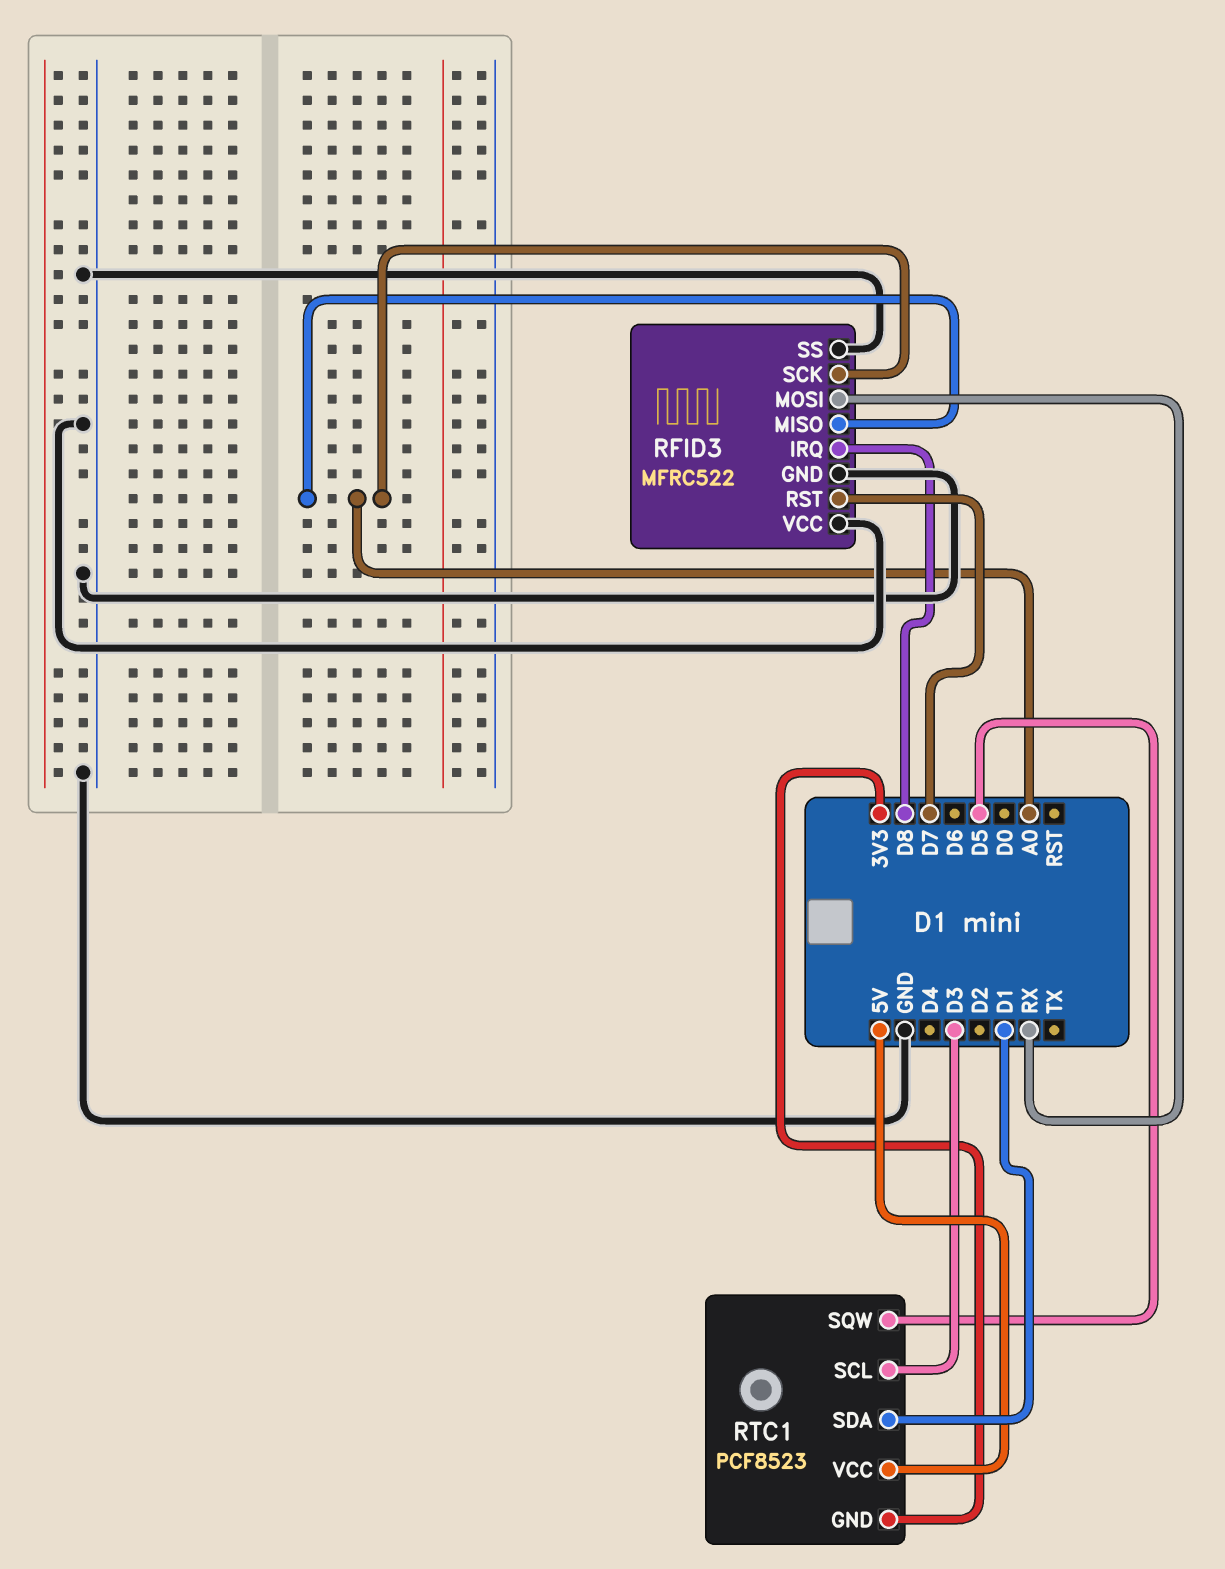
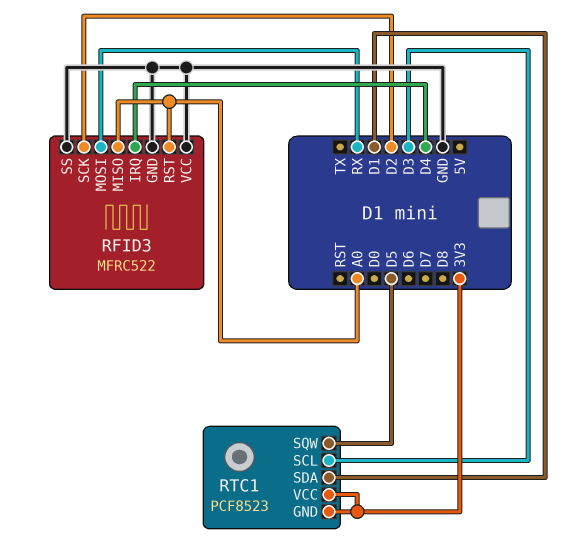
RFID3 pin IRQ: D8 -> D4
RFID3 pin RST: D7 -> A0
RFID3 pin SCK: A0 -> D2
RTC1 pin VCC: 5V -> 3V3

